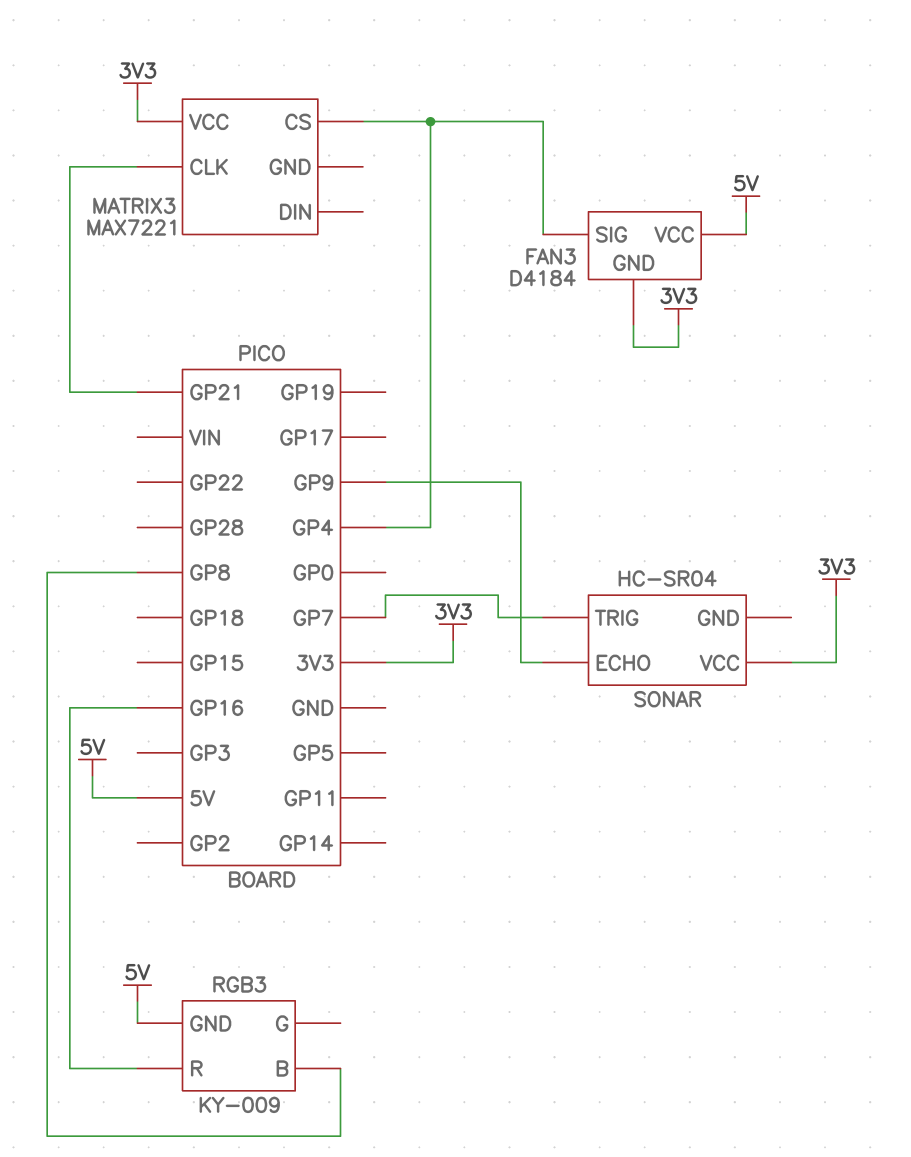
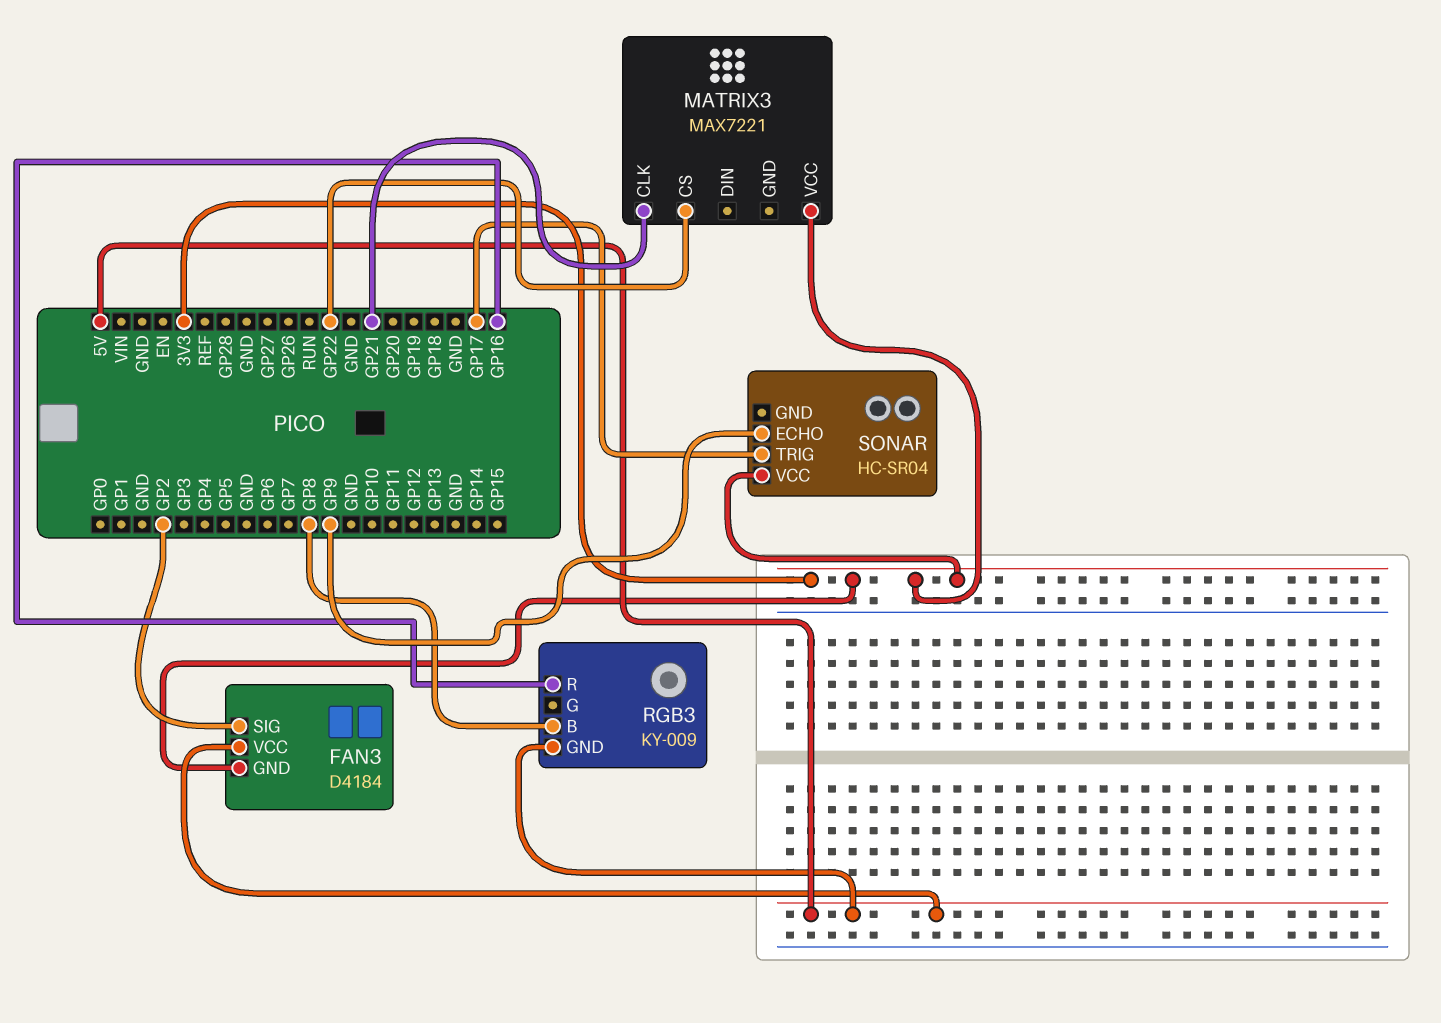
FAN3 pin SIG: GP4 -> GP2
MATRIX3 pin CS: GP4 -> GP22
SONAR pin TRIG: GP7 -> GP17

